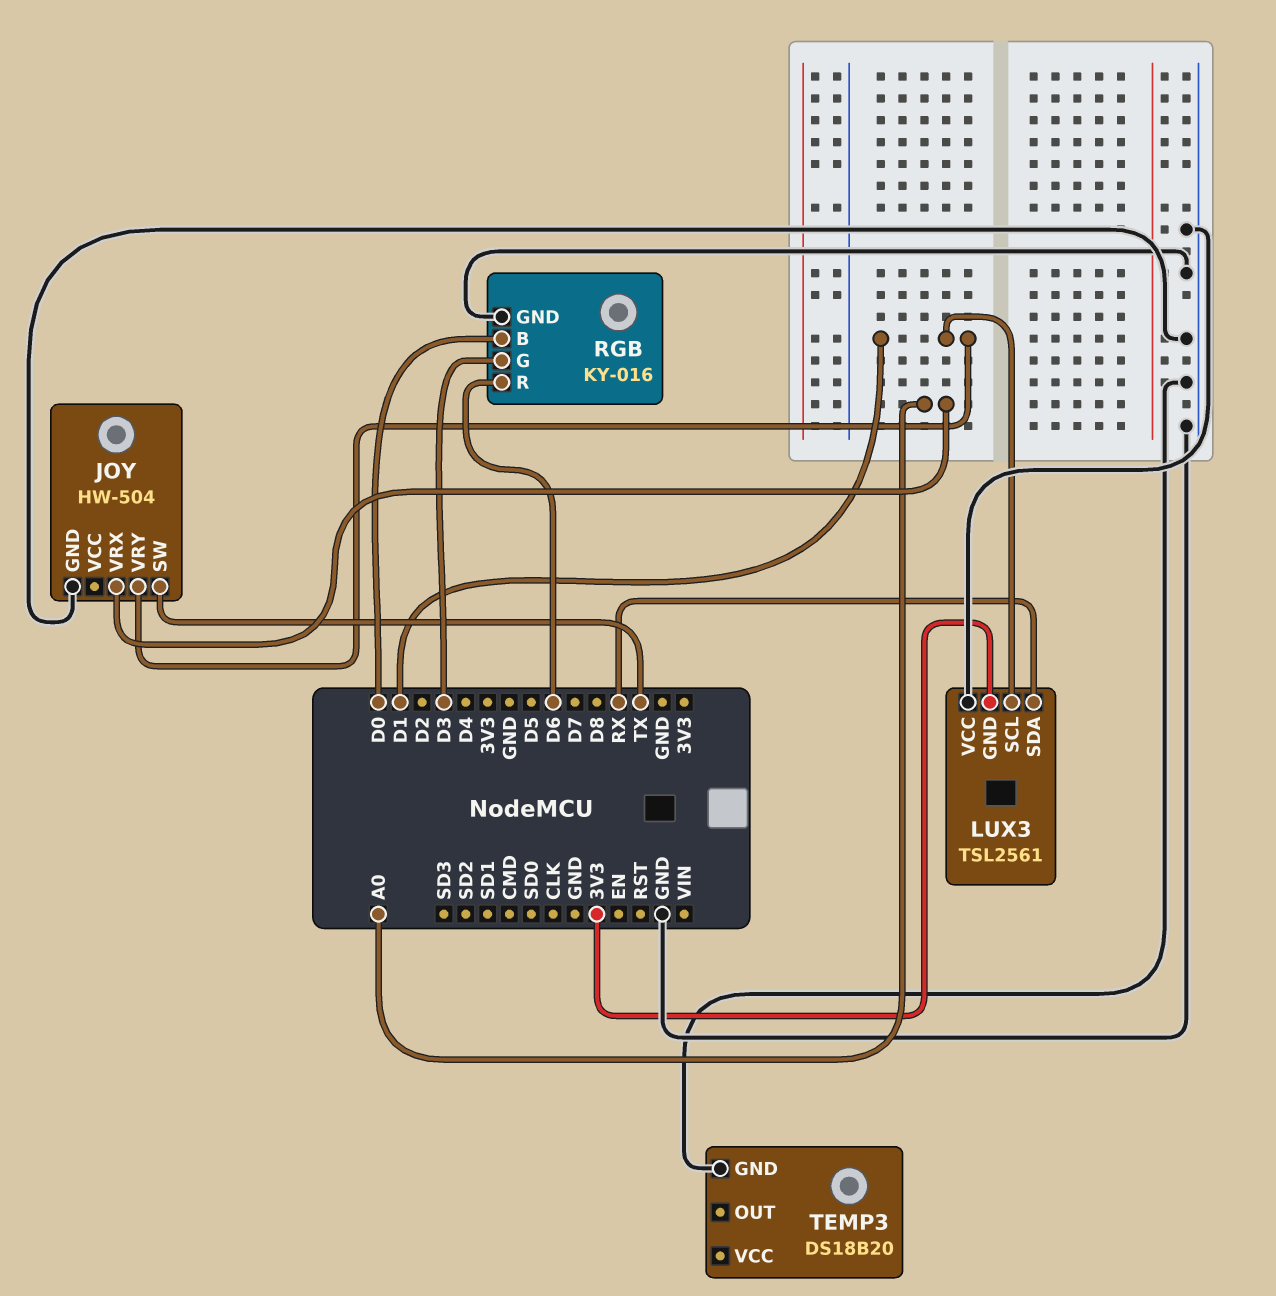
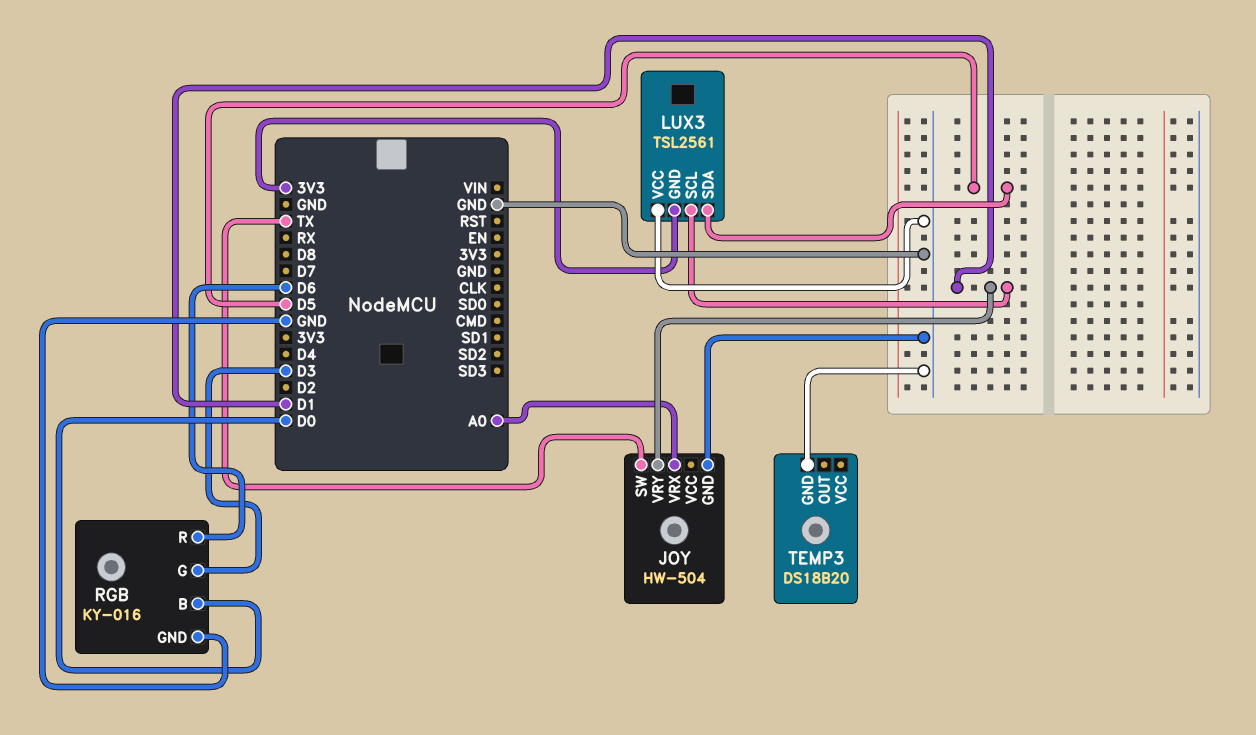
LUX3 pin SDA: RX -> D5

